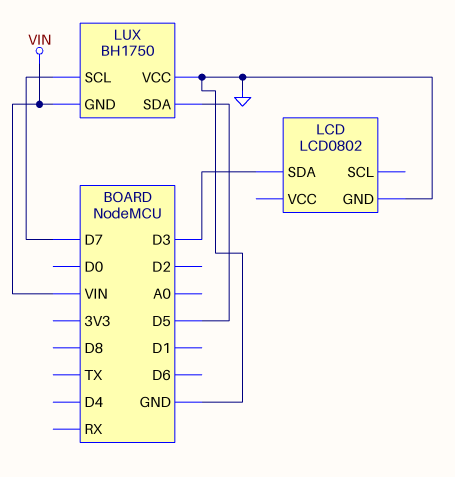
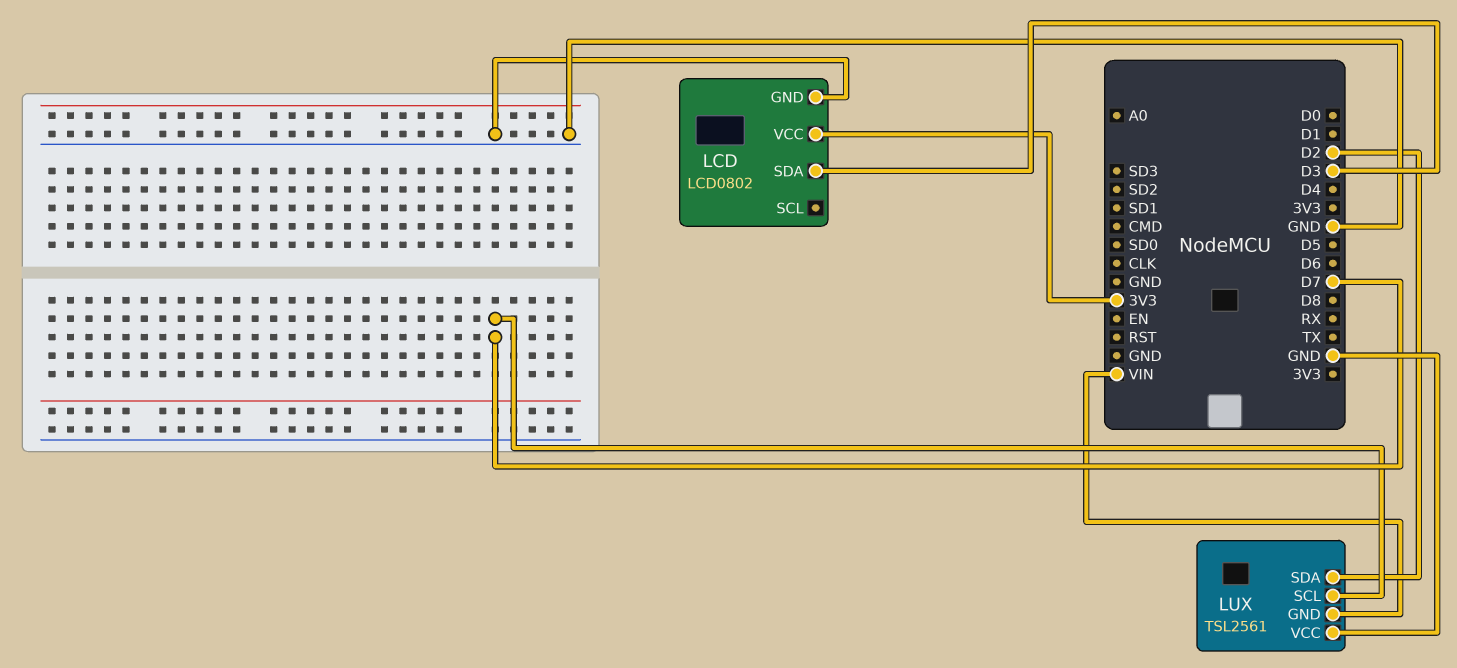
LCD pin VCC: none -> 3V3
LUX: BH1750 -> TSL2561
LUX pin SDA: D5 -> D2

